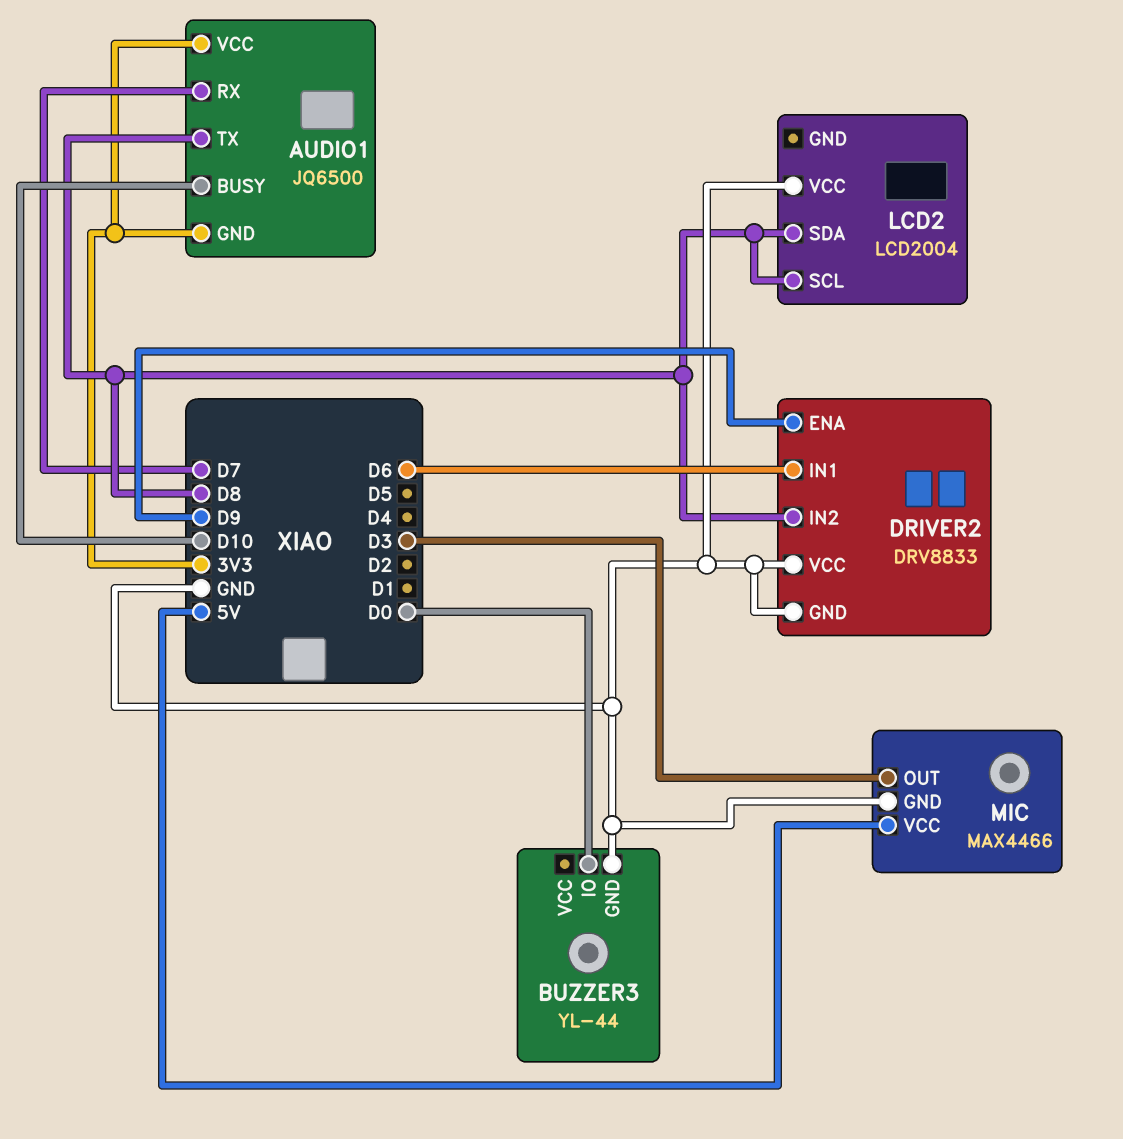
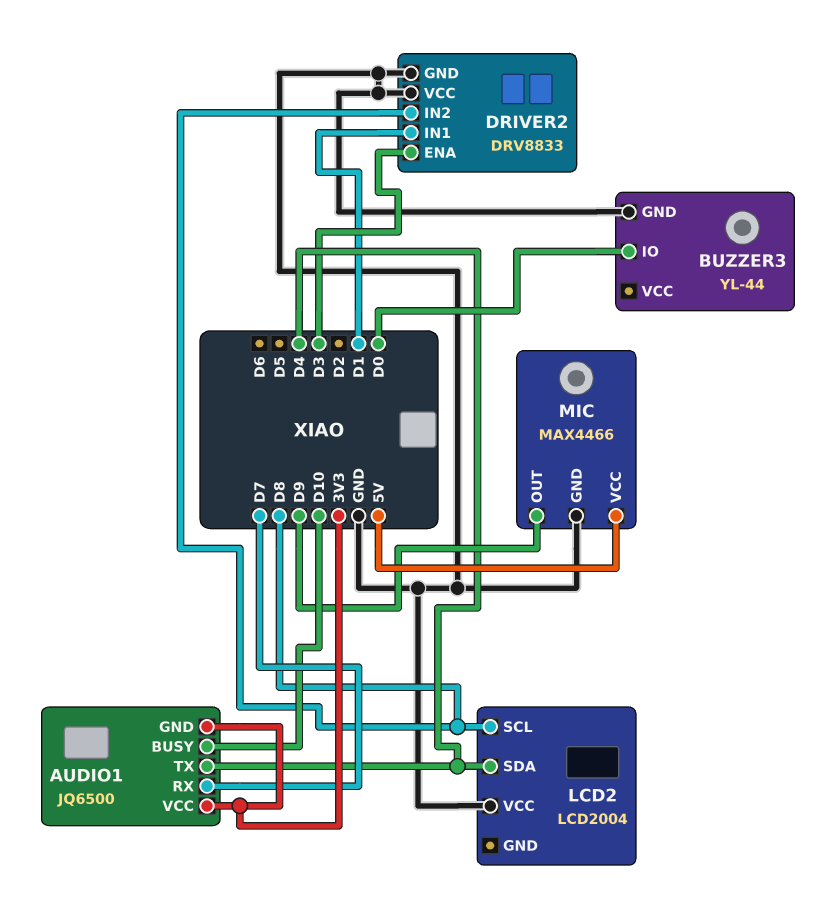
AUDIO1 pin TX: D8 -> D4
DRIVER2 pin ENA: D9 -> D3
DRIVER2 pin IN1: D6 -> D1
LCD2 pin SDA: D8 -> D4
MIC pin OUT: D3 -> D9

